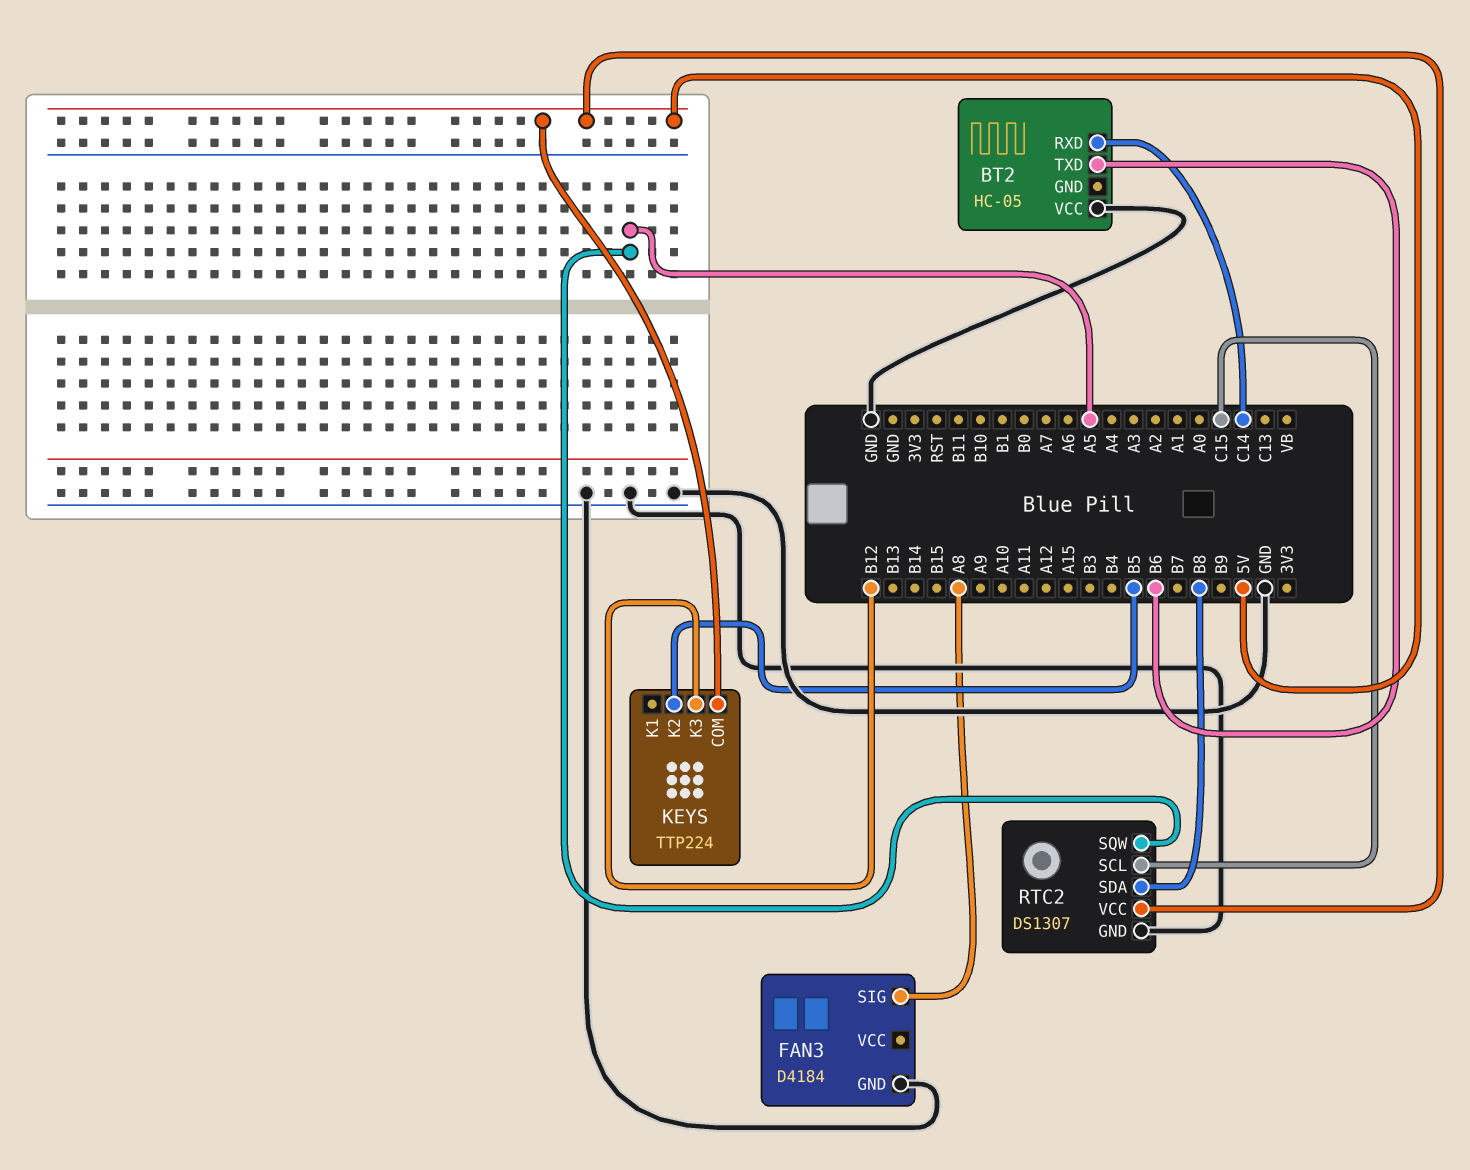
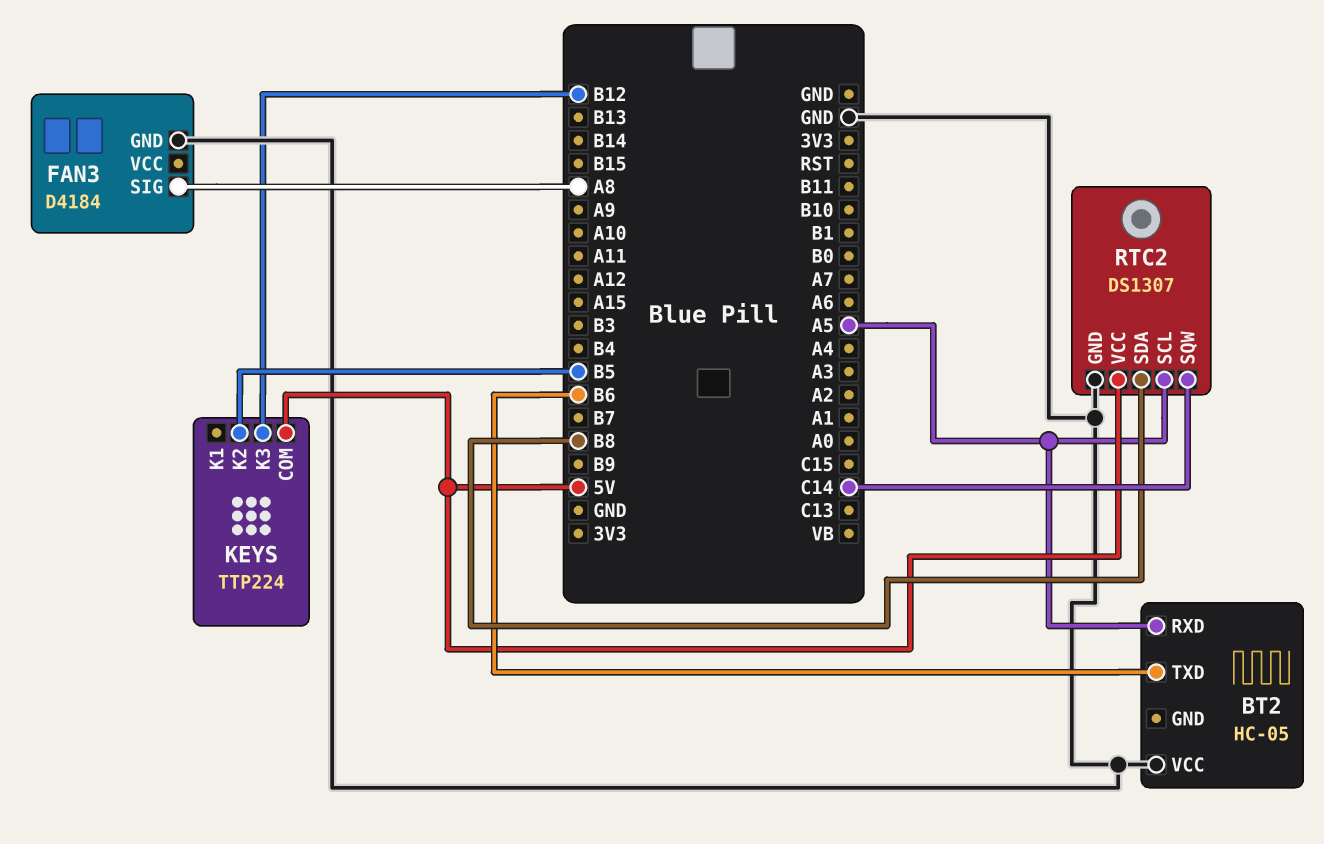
BT2 pin RXD: C14 -> A5
RTC2 pin SCL: C15 -> A5
RTC2 pin SQW: A5 -> C14

